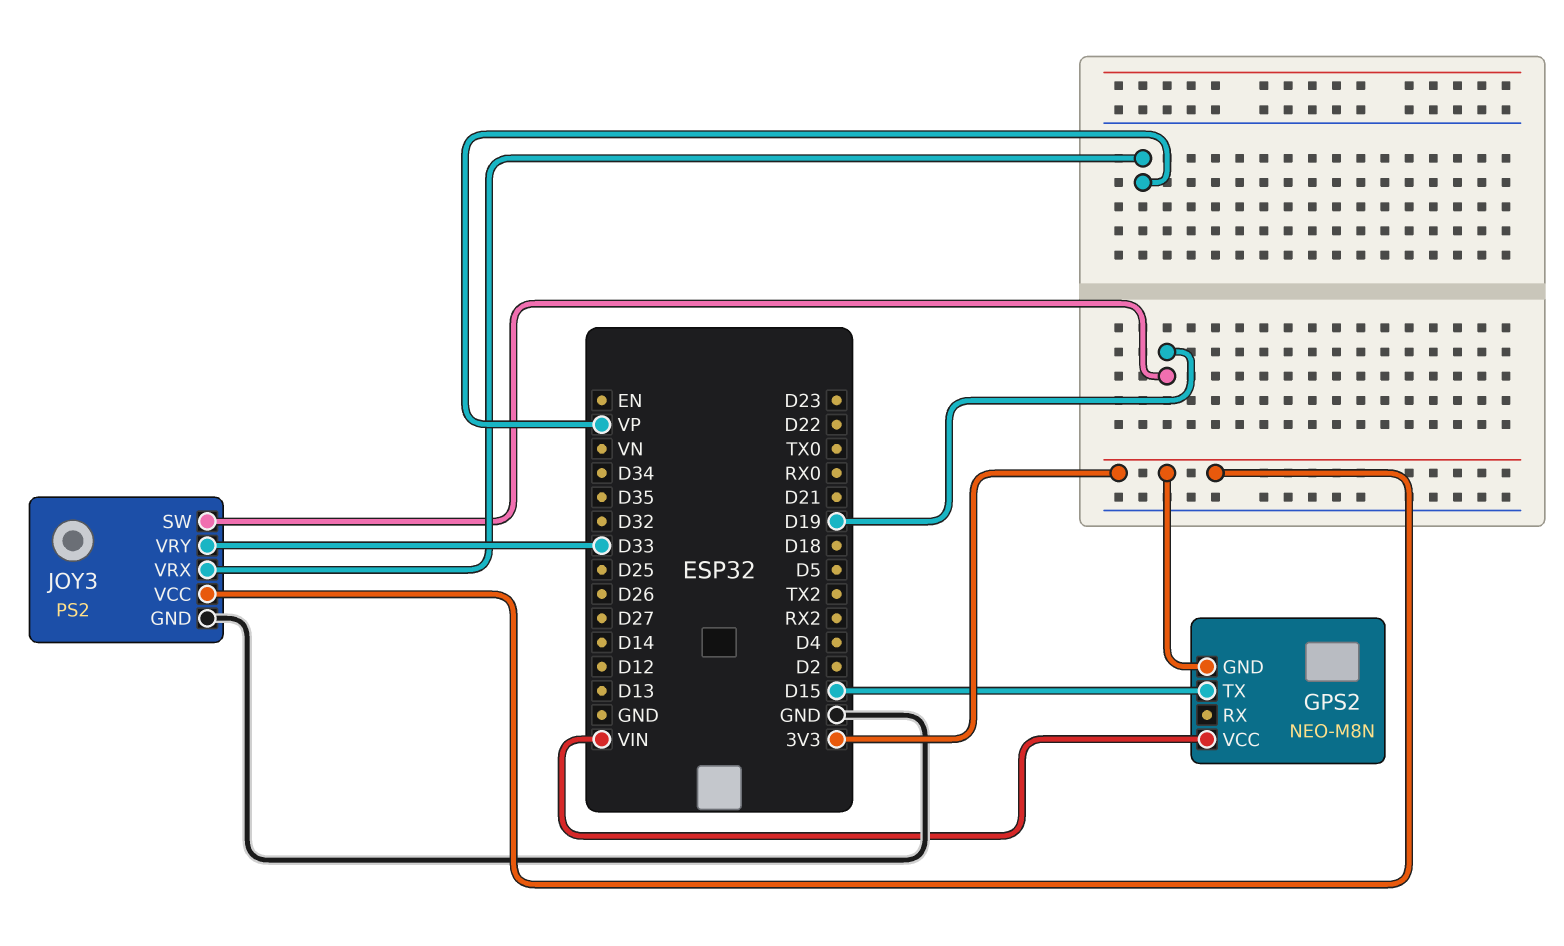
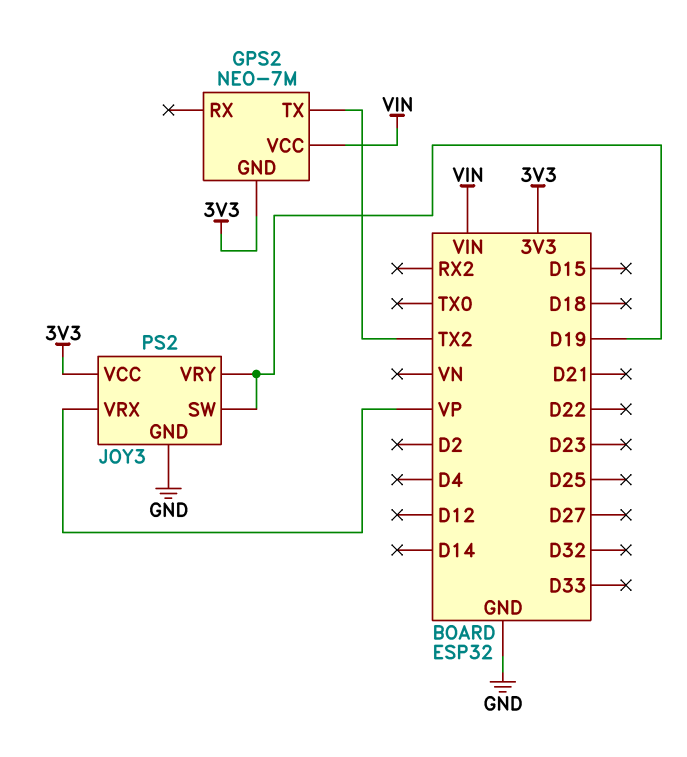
GPS2: NEO-M8N -> NEO-7M
GPS2 pin TX: D15 -> TX2
JOY3 pin VRY: D33 -> D19

